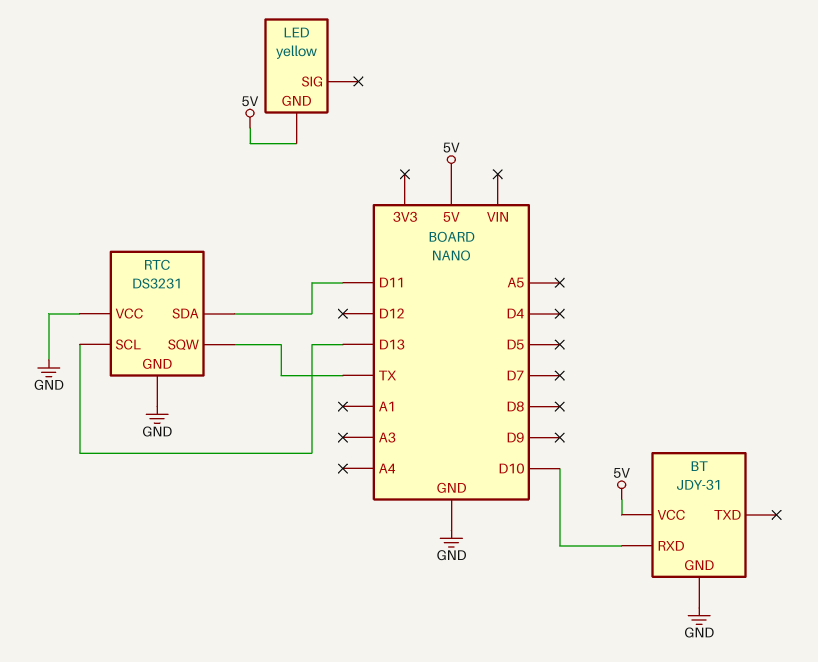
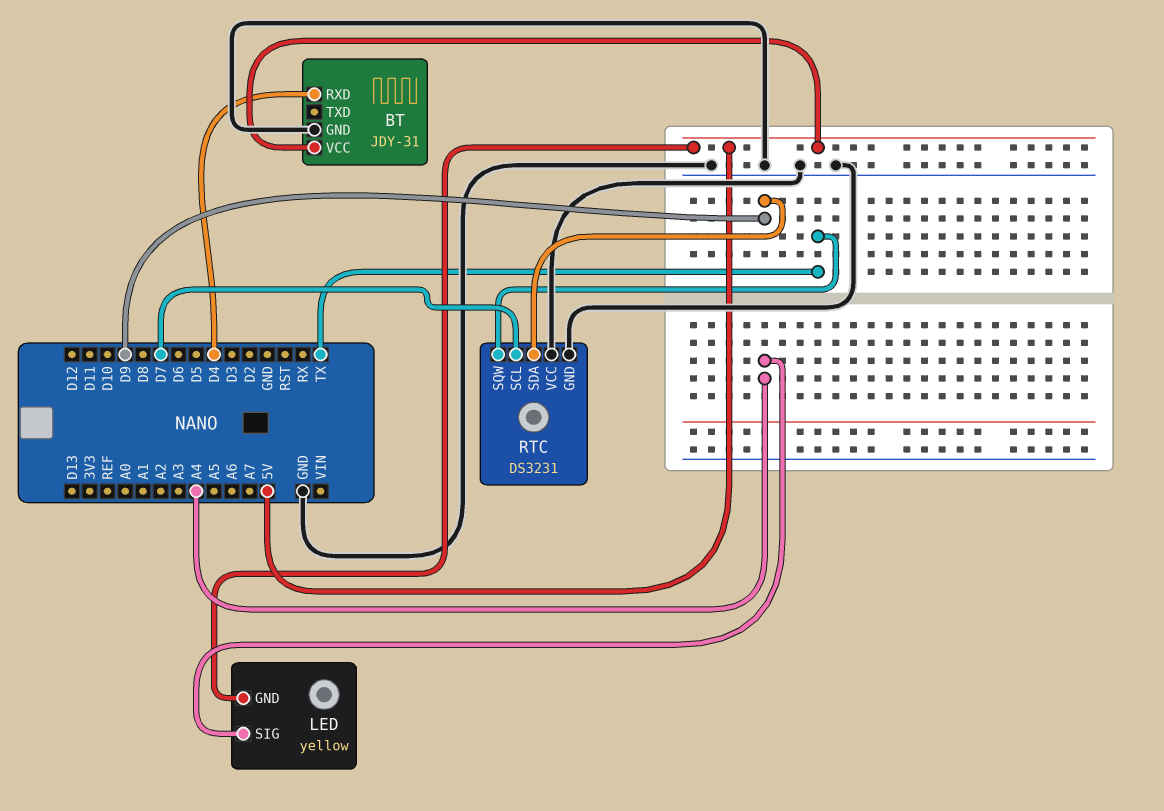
BT pin RXD: D10 -> D4
LED pin SIG: none -> A4
RTC pin SCL: D13 -> D7
RTC pin SDA: D11 -> D9

